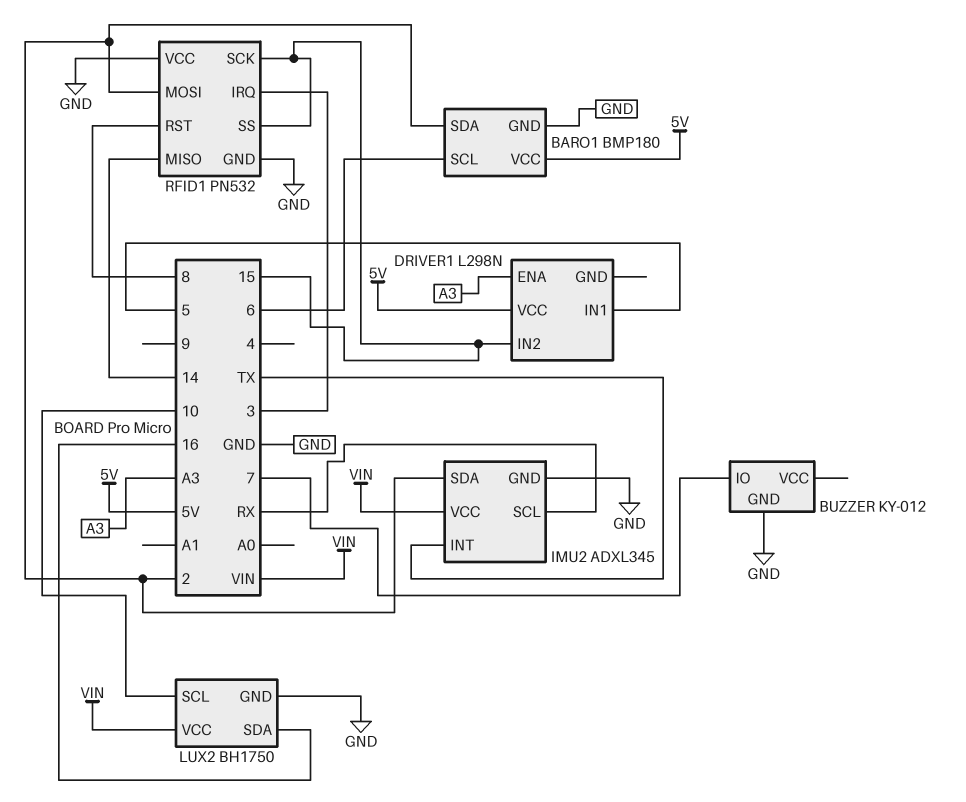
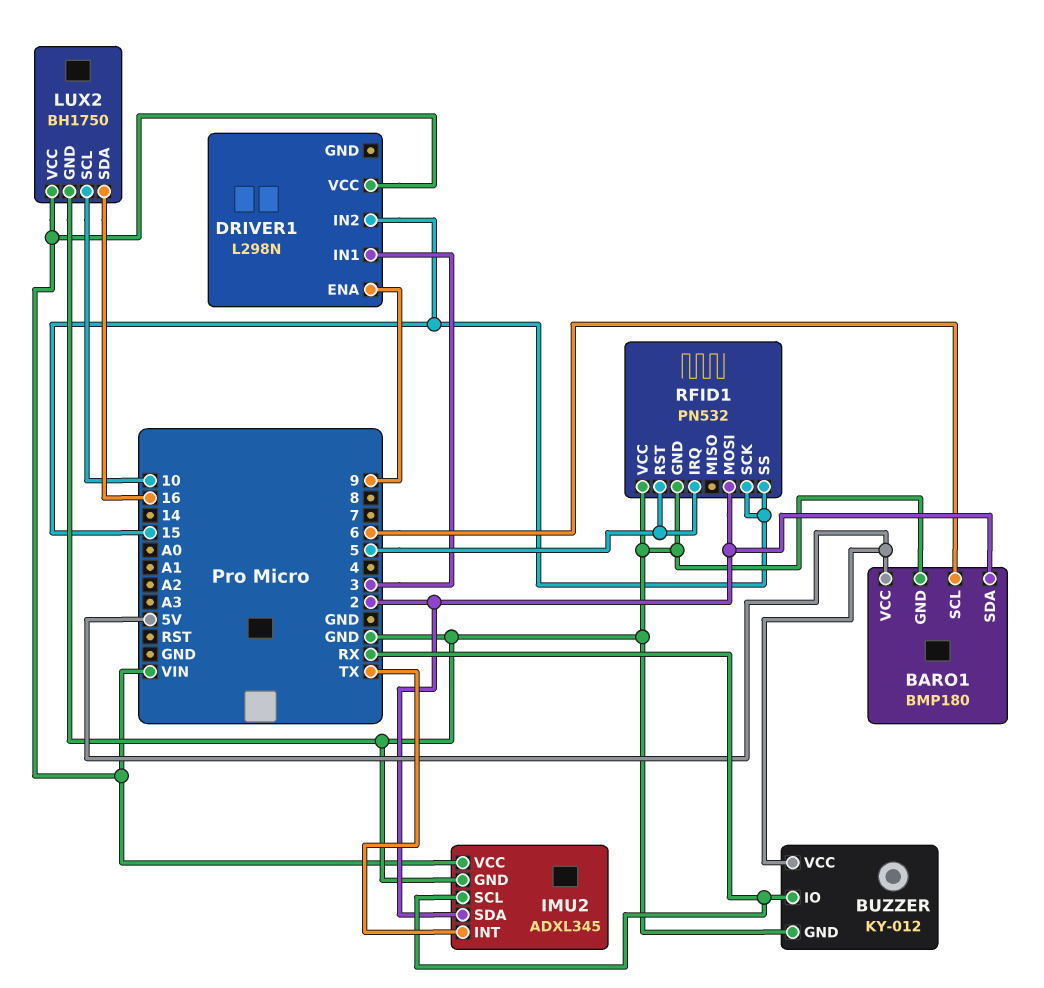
BUZZER pin IO: 7 -> RX
BUZZER pin VCC: none -> 5V
DRIVER1 pin ENA: A3 -> 9
DRIVER1 pin IN1: 5 -> 3
DRIVER1 pin VCC: 5V -> VIN
RFID1 pin IRQ: 3 -> 5
RFID1 pin MISO: 14 -> none
RFID1 pin RST: 8 -> 5

